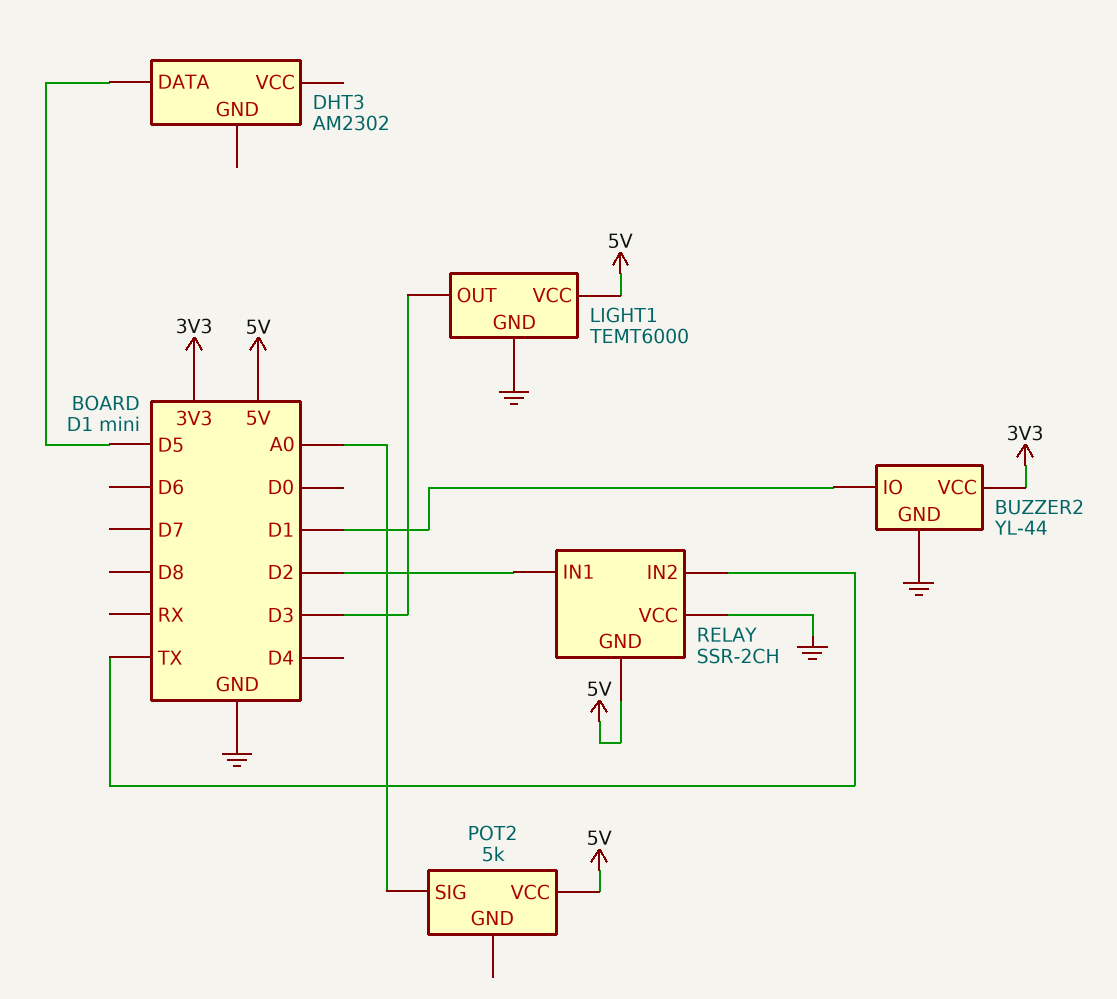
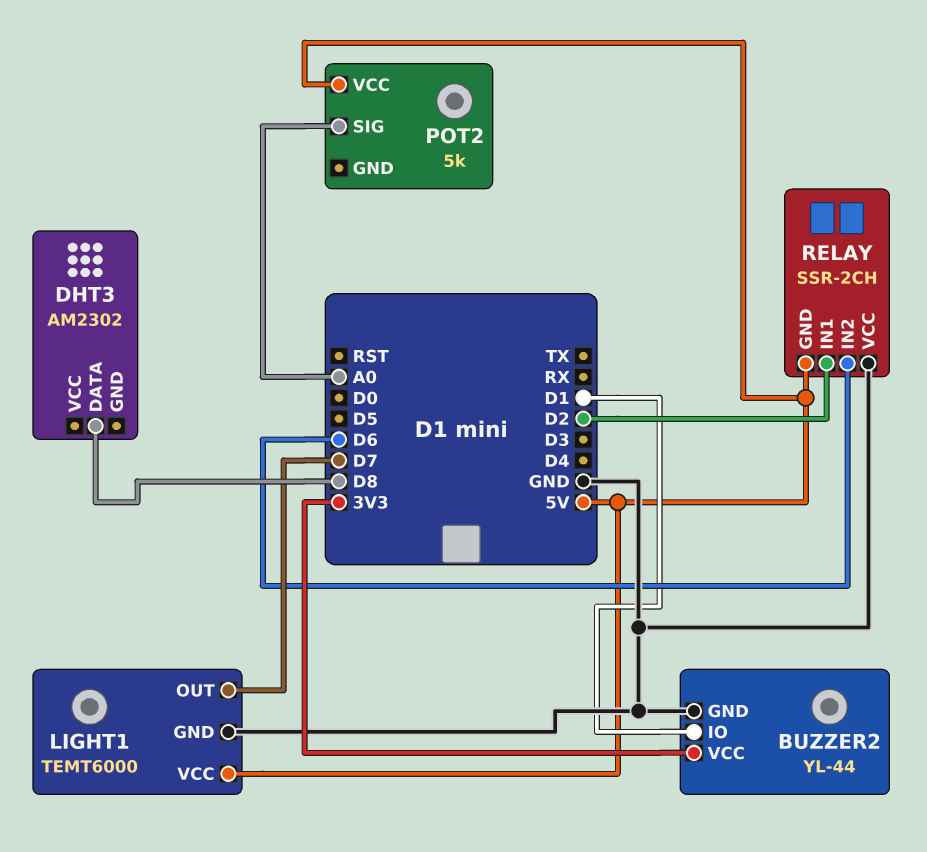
DHT3 pin DATA: D5 -> D8
LIGHT1 pin OUT: D3 -> D7
RELAY pin IN2: TX -> D6

